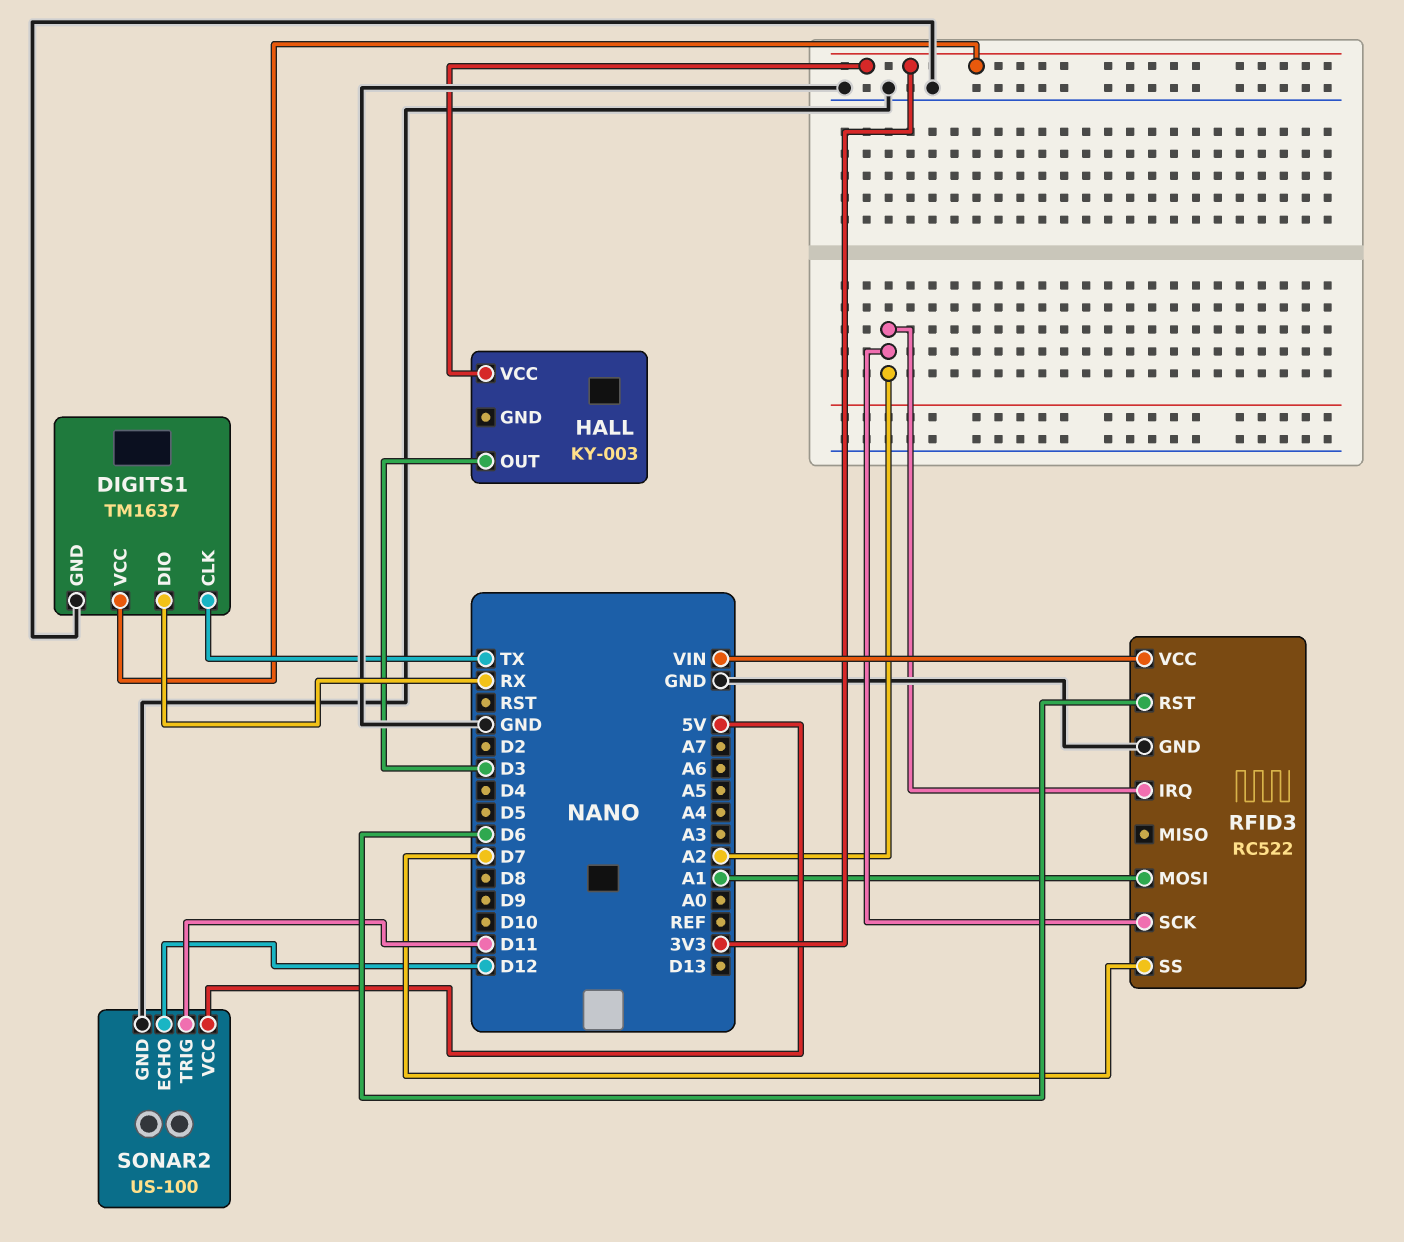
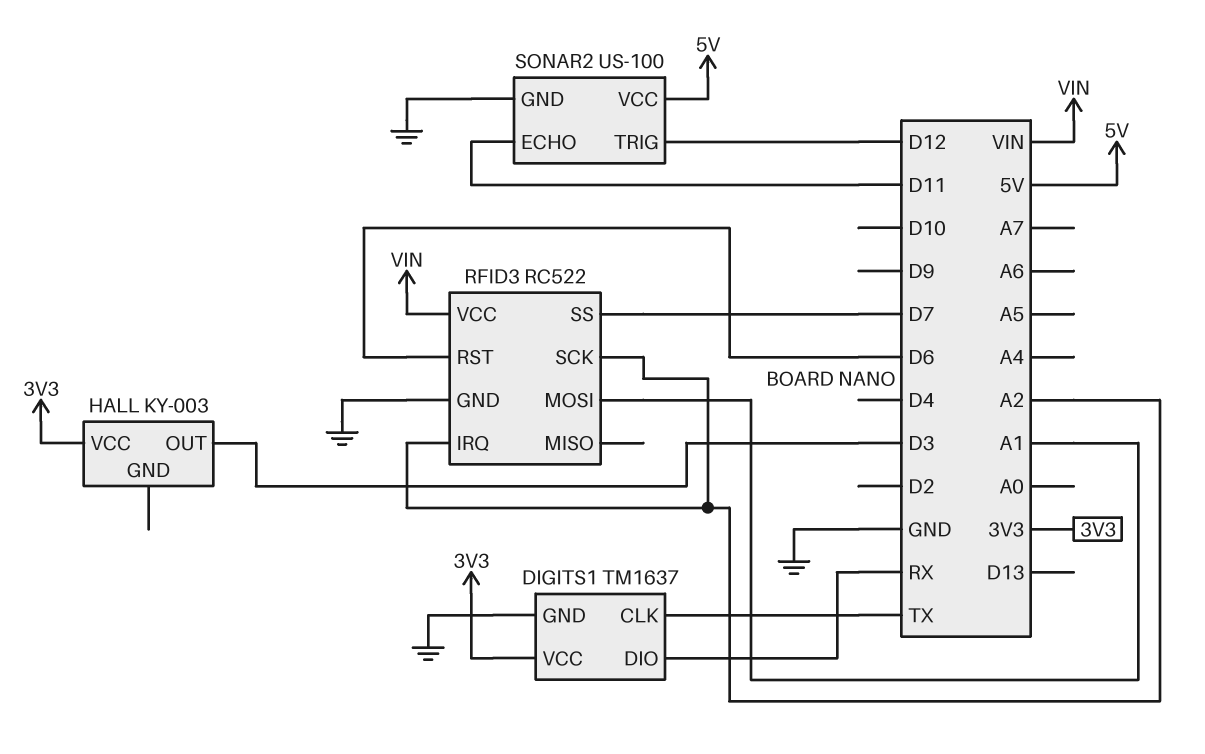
SONAR2 pin ECHO: D12 -> D11
SONAR2 pin TRIG: D11 -> D12

